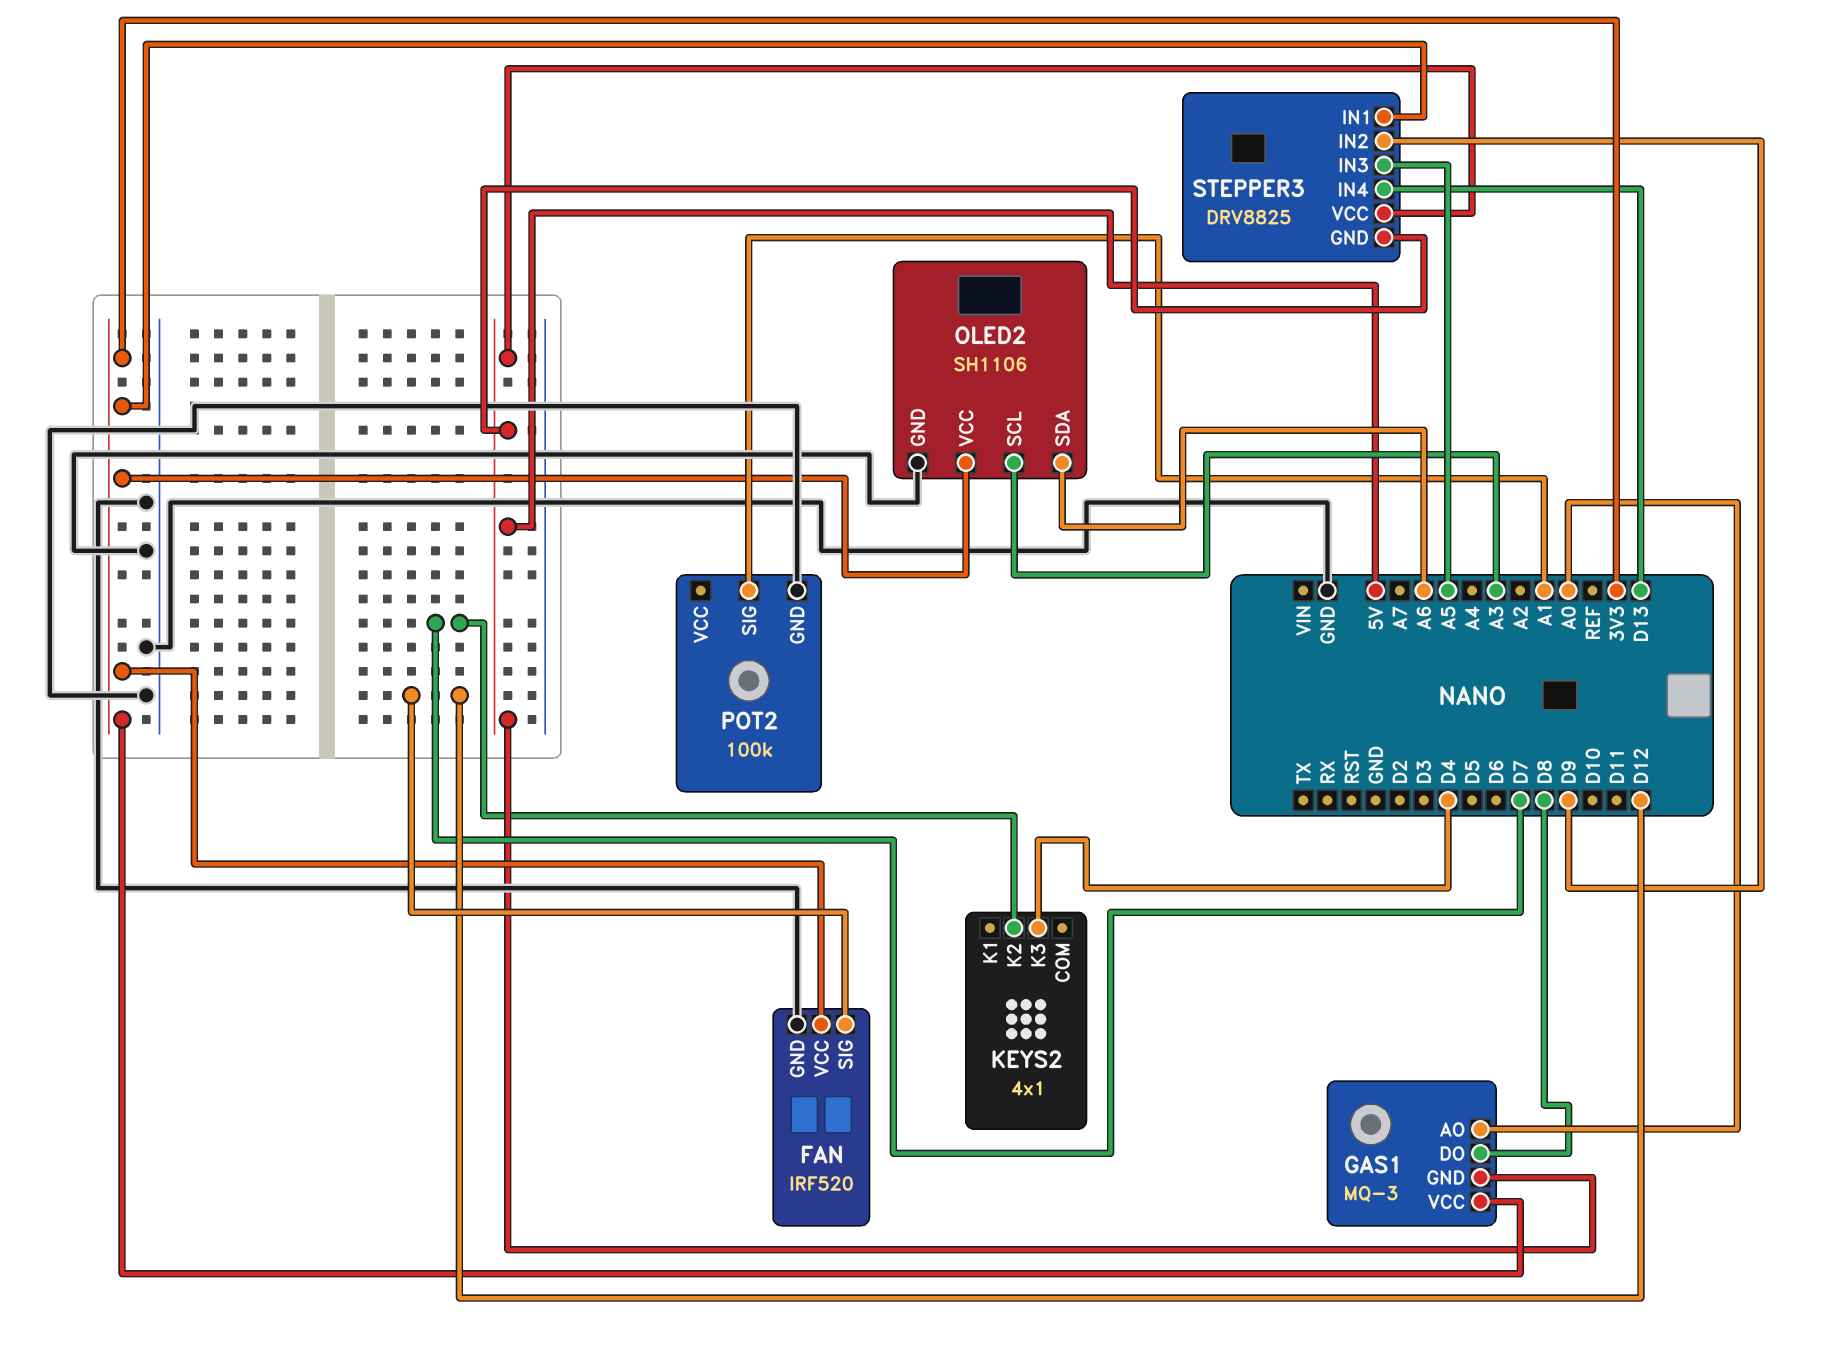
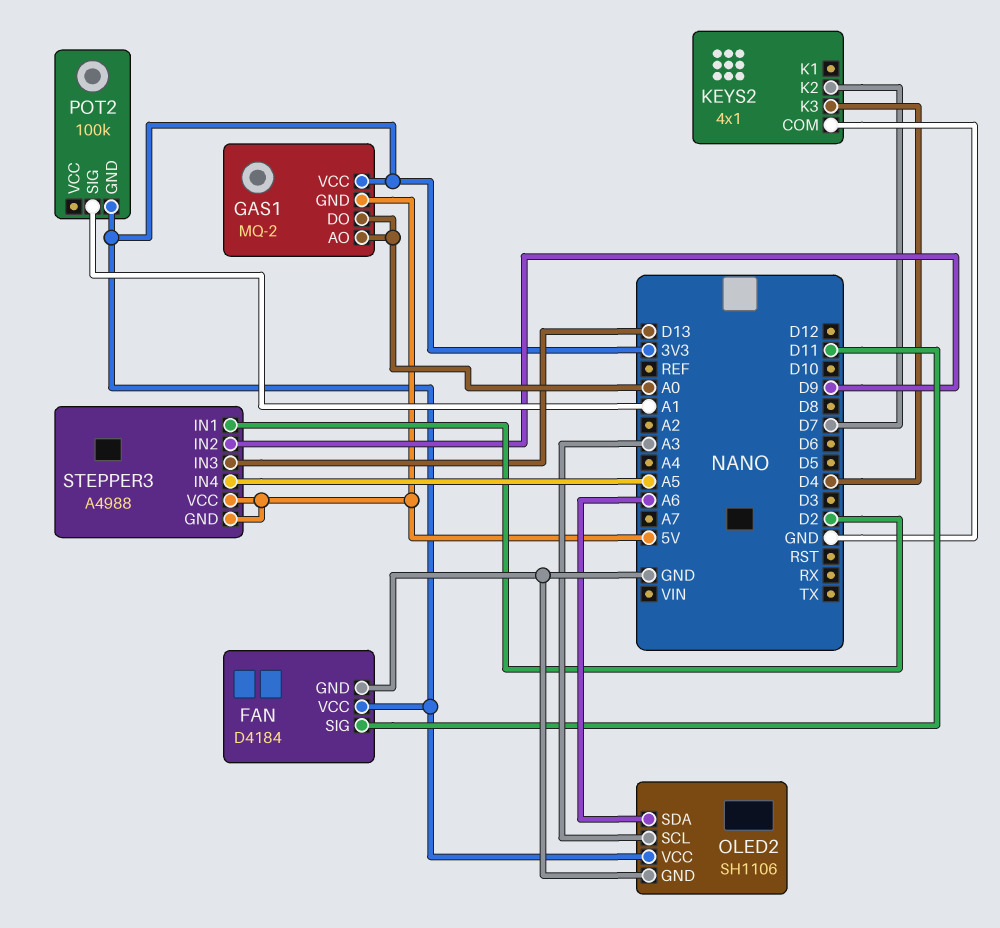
FAN: IRF520 -> D4184
FAN pin SIG: D12 -> D11
GAS1: MQ-3 -> MQ-2
GAS1 pin DO: D8 -> A0
KEYS2 pin COM: none -> GND
POT2 pin GND: GND -> 3V3
STEPPER3: DRV8825 -> A4988
STEPPER3 pin IN1: 3V3 -> D2
STEPPER3 pin IN3: A5 -> D13
STEPPER3 pin IN4: D13 -> A5

